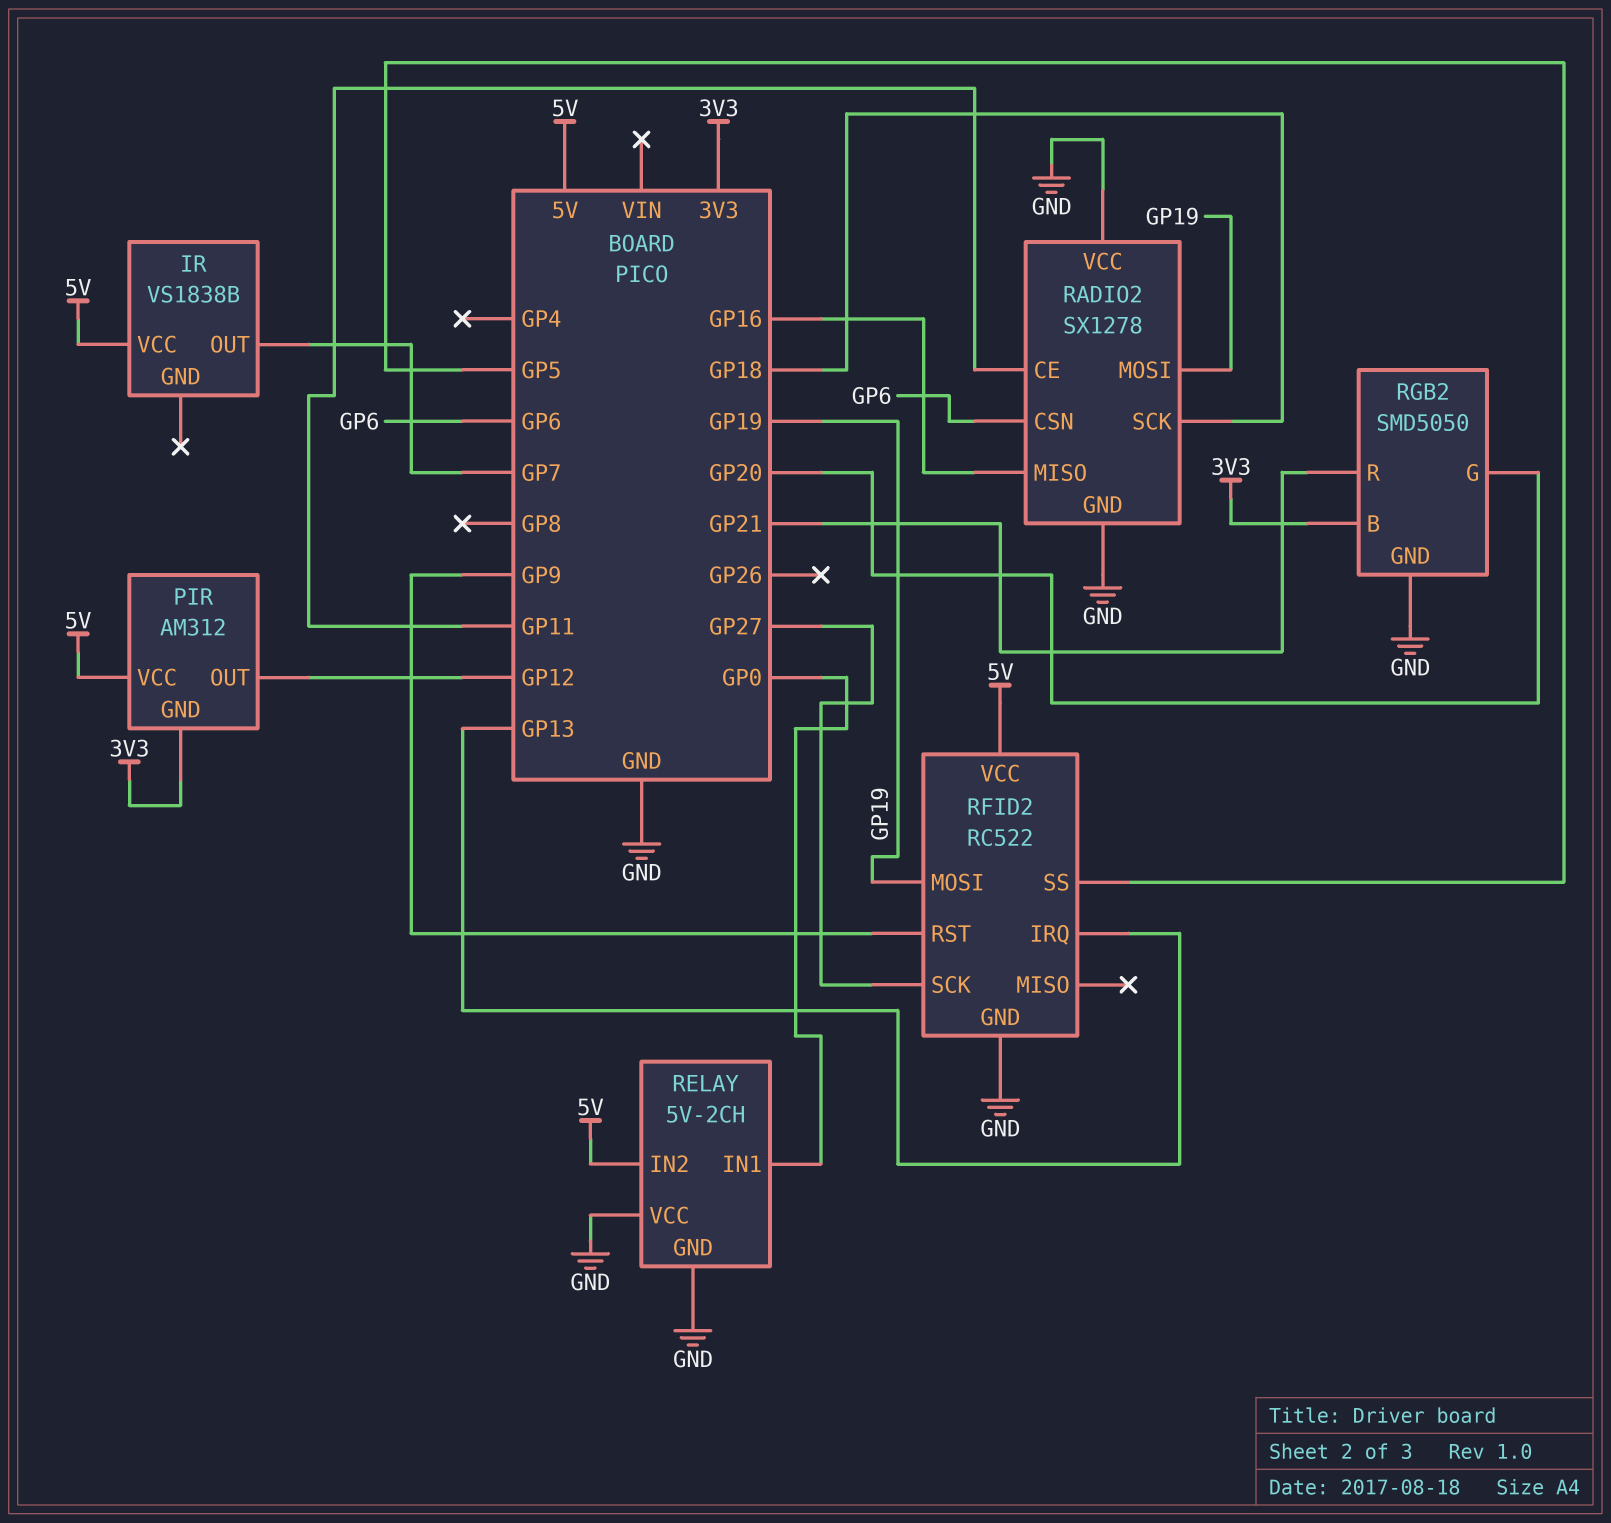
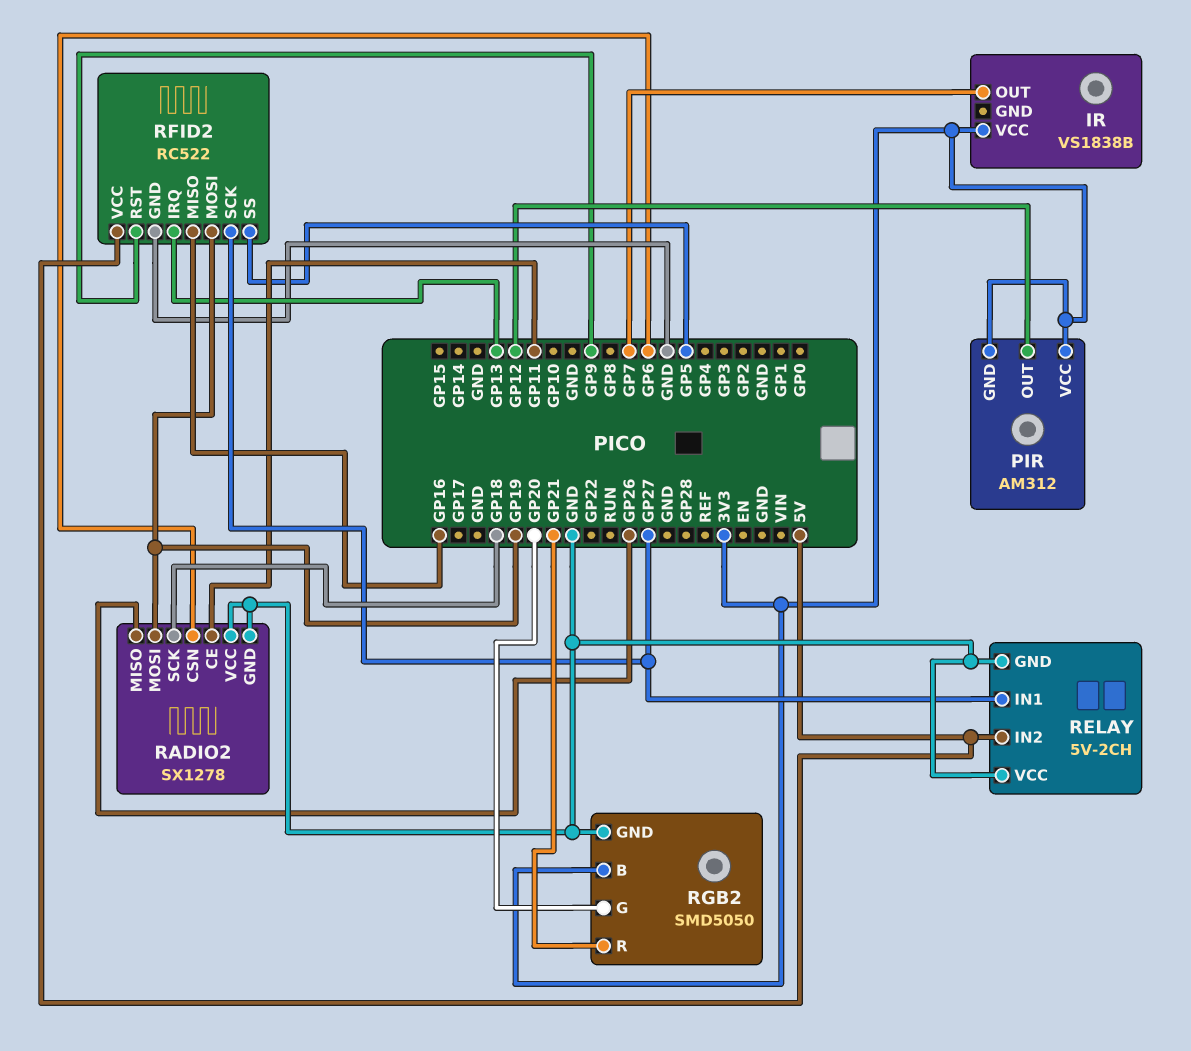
IR pin VCC: 5V -> 3V3
PIR pin VCC: 5V -> 3V3
RADIO2 pin MISO: GP16 -> GP26
RELAY pin IN1: GP0 -> GP27
RFID2 pin MISO: none -> GP16

